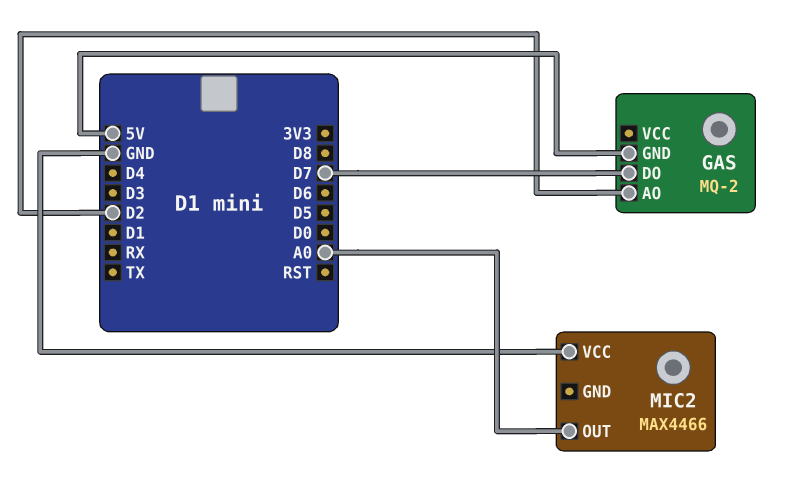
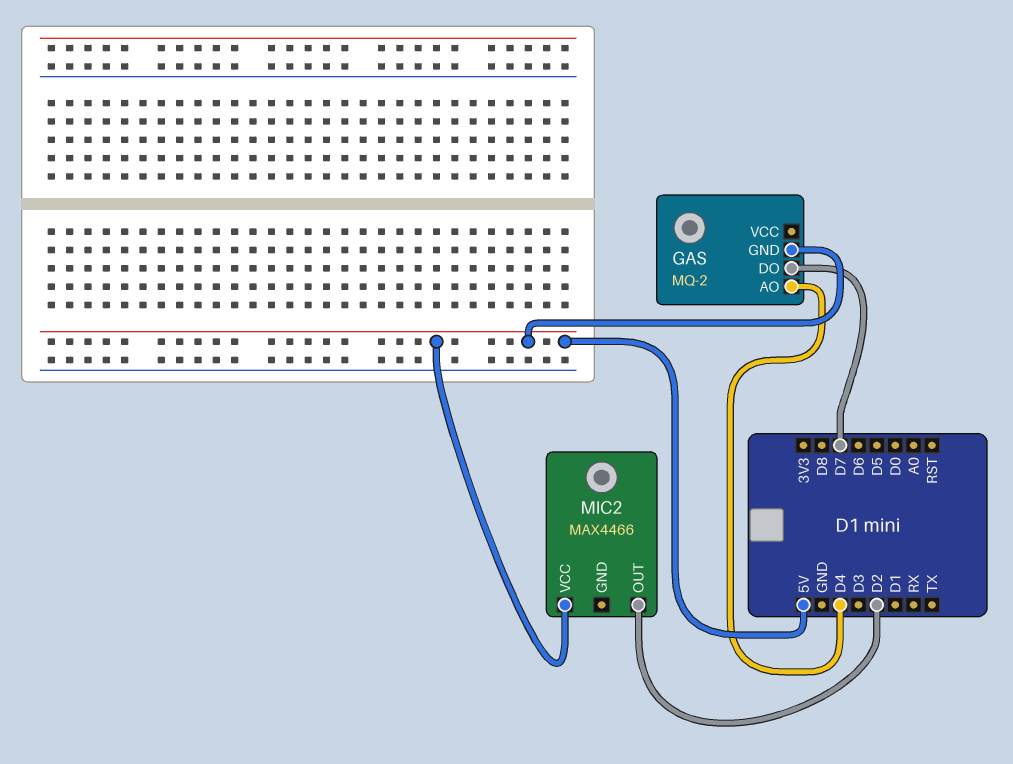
GAS pin AO: D2 -> D4
MIC2 pin OUT: A0 -> D2
MIC2 pin VCC: GND -> 5V

